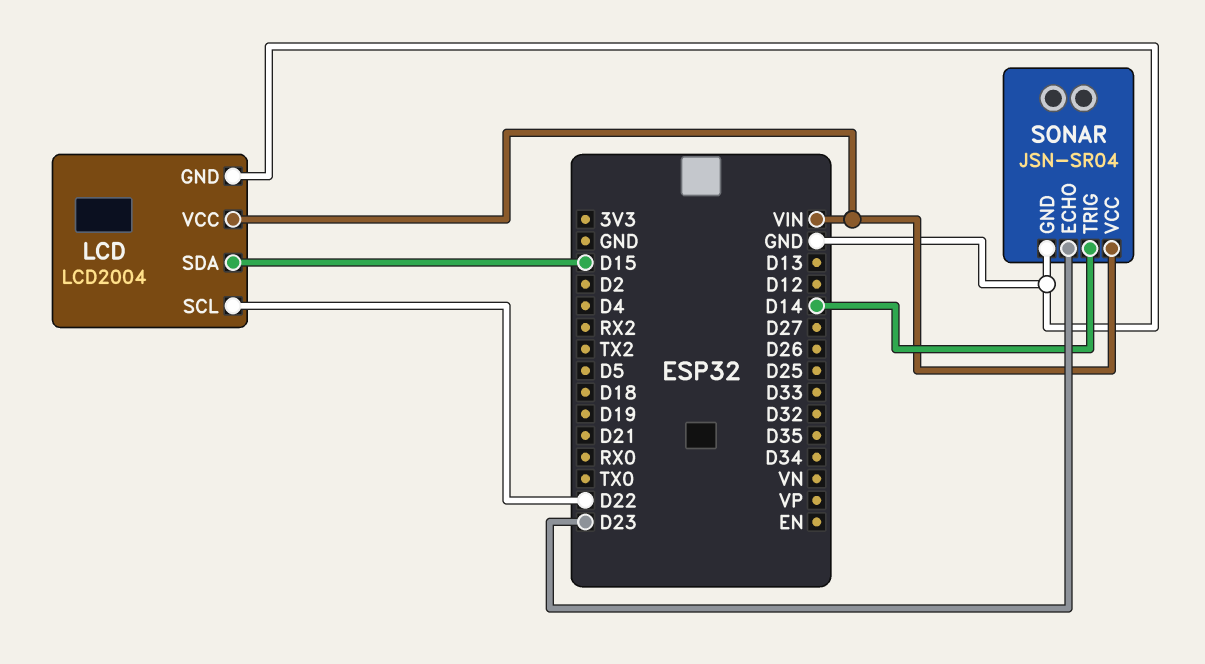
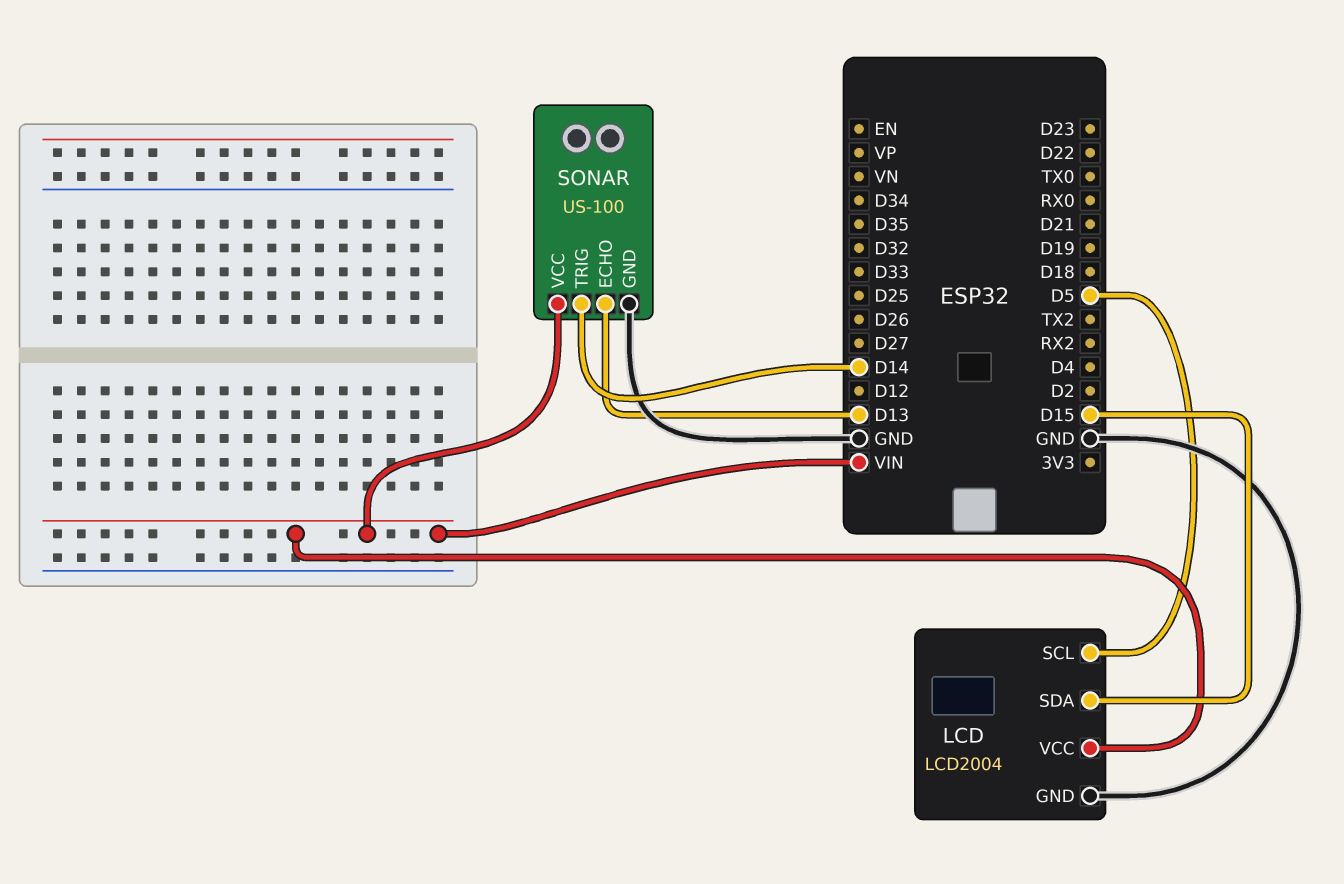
LCD pin SCL: D22 -> D5
SONAR: JSN-SR04 -> US-100
SONAR pin ECHO: D23 -> D13

